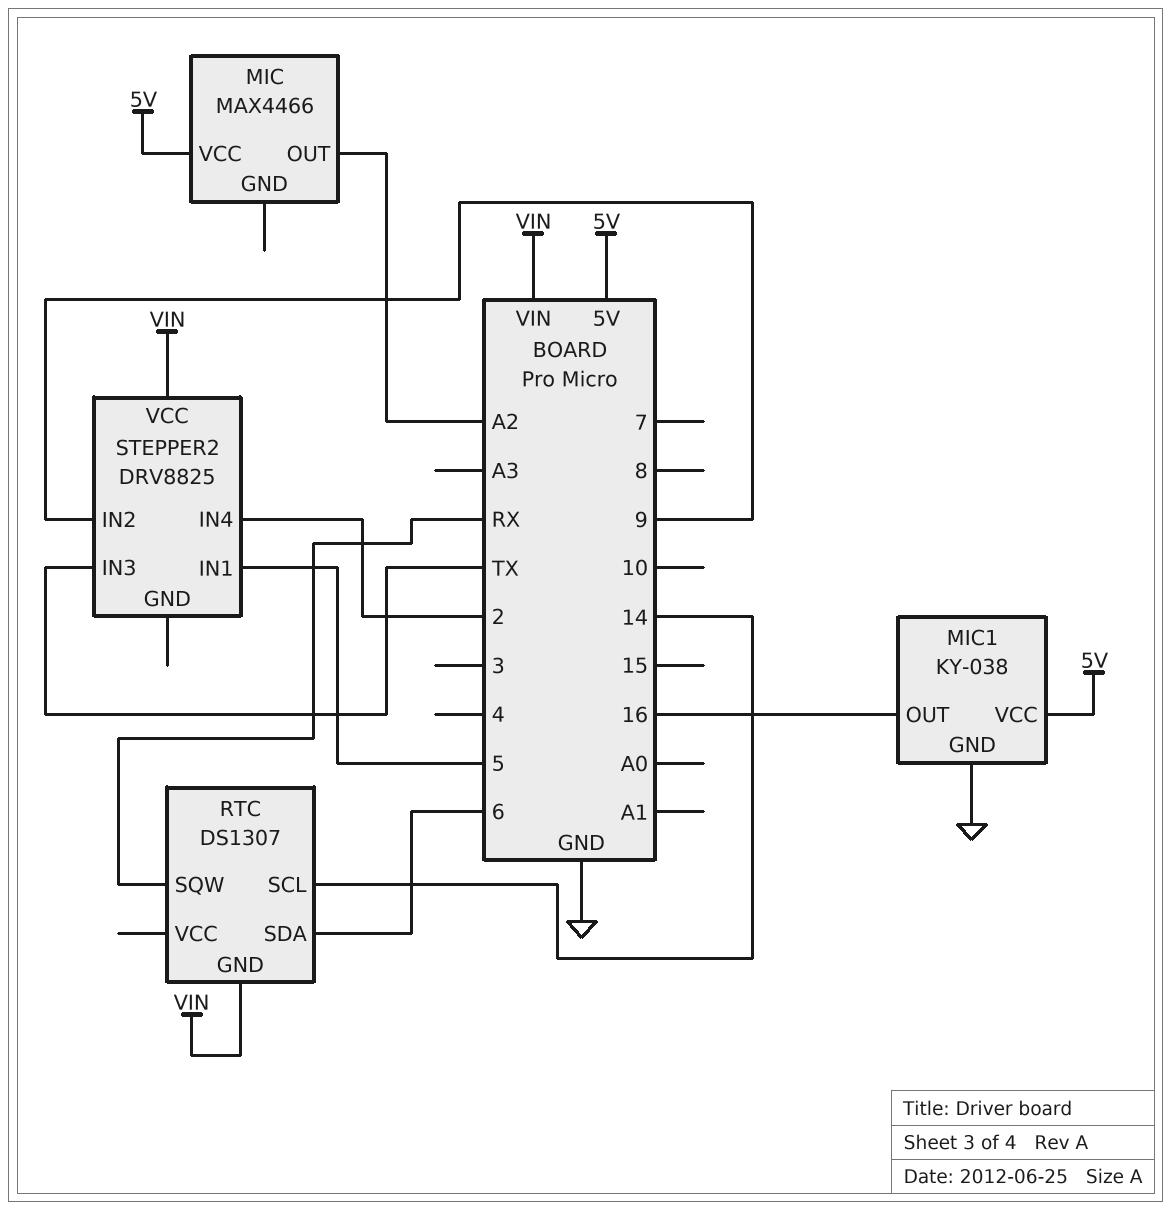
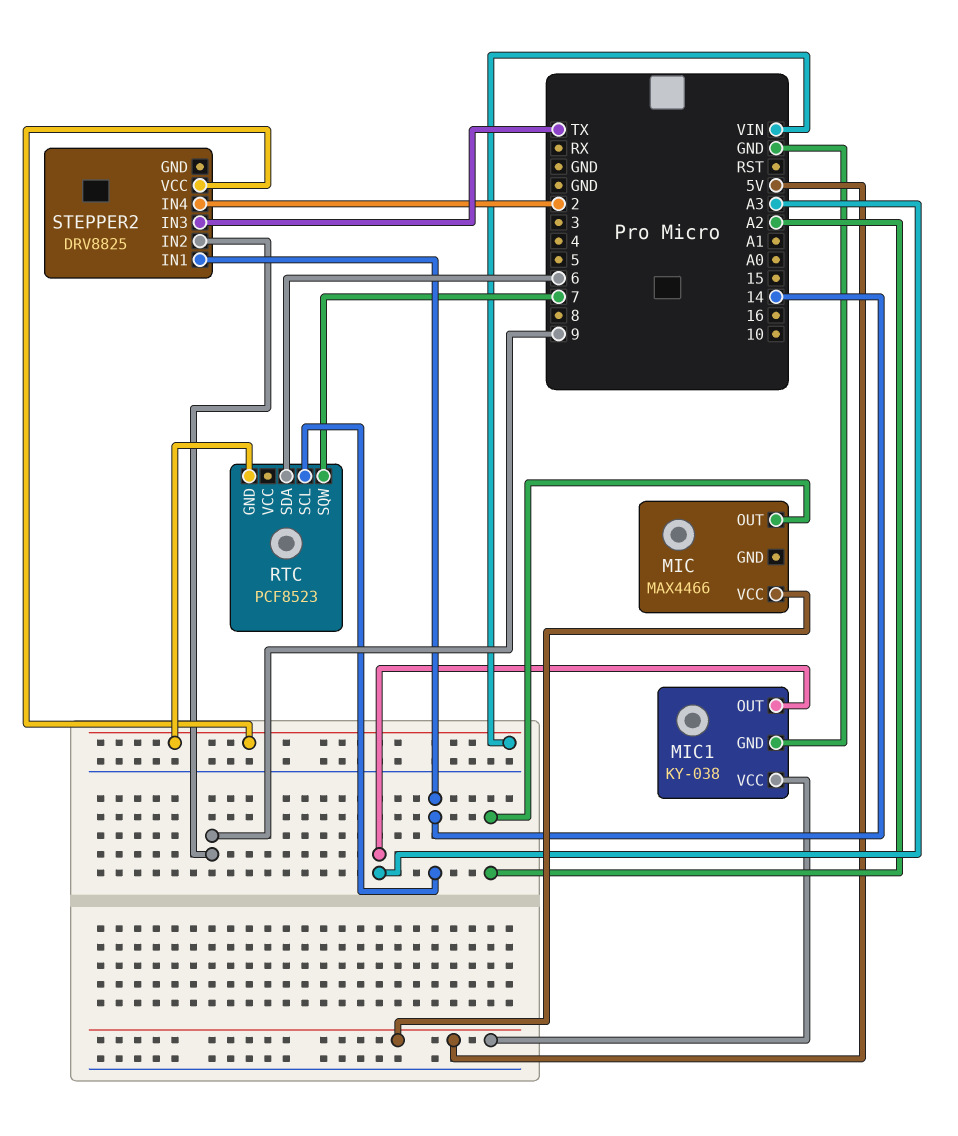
MIC1 pin OUT: 16 -> A3
RTC: DS1307 -> PCF8523
RTC pin SQW: RX -> 7
STEPPER2 pin IN1: 5 -> 14

